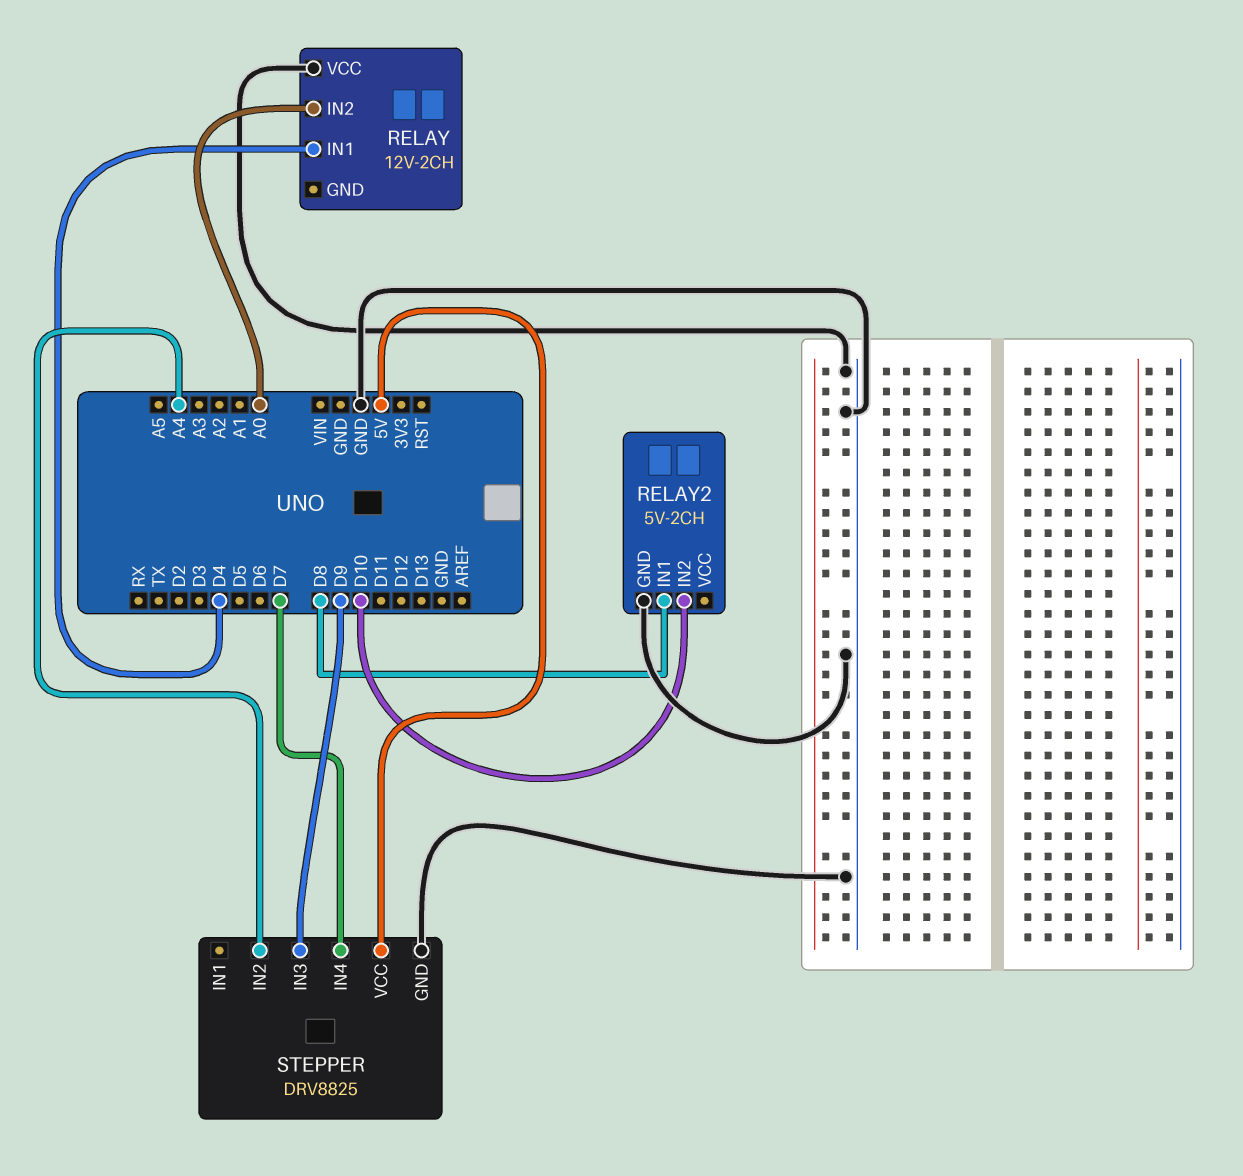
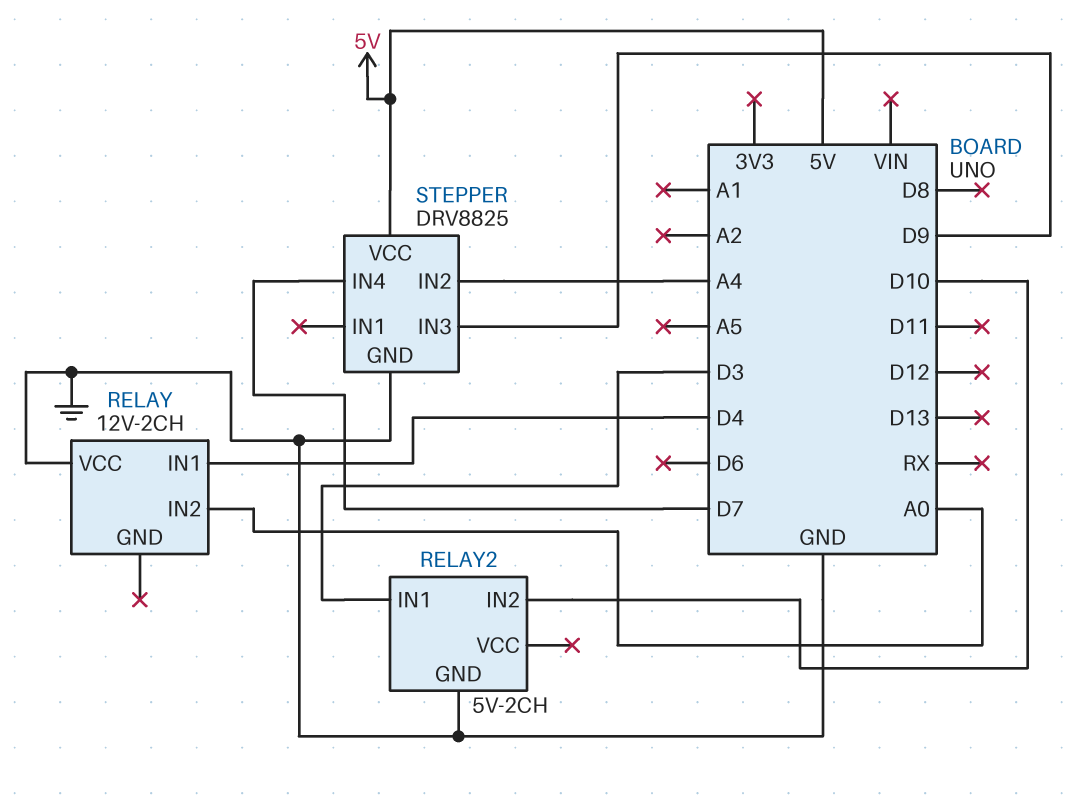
RELAY2 pin IN1: D8 -> D3

